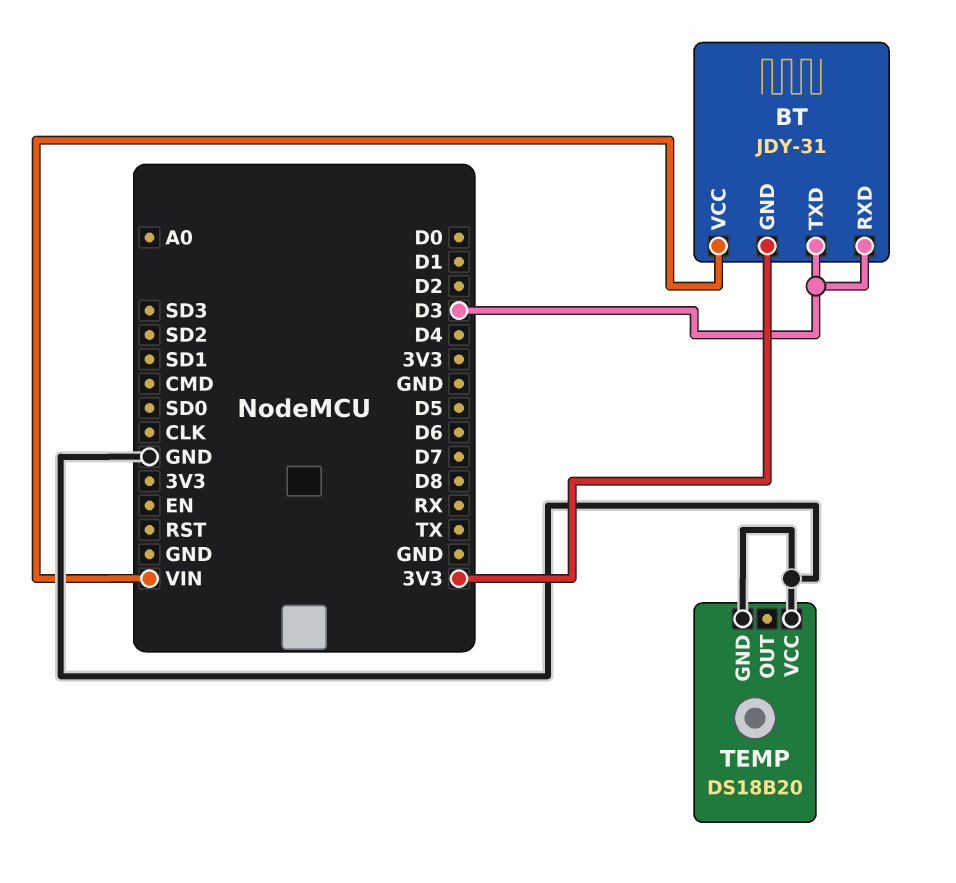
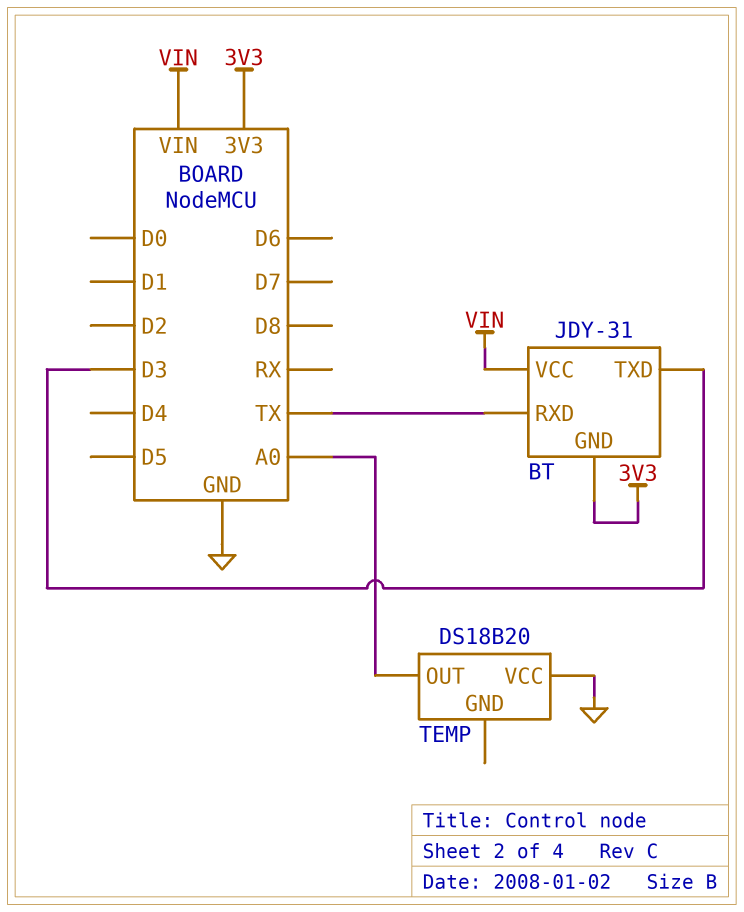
BT pin RXD: D3 -> TX
TEMP pin GND: GND -> none
TEMP pin OUT: none -> A0

